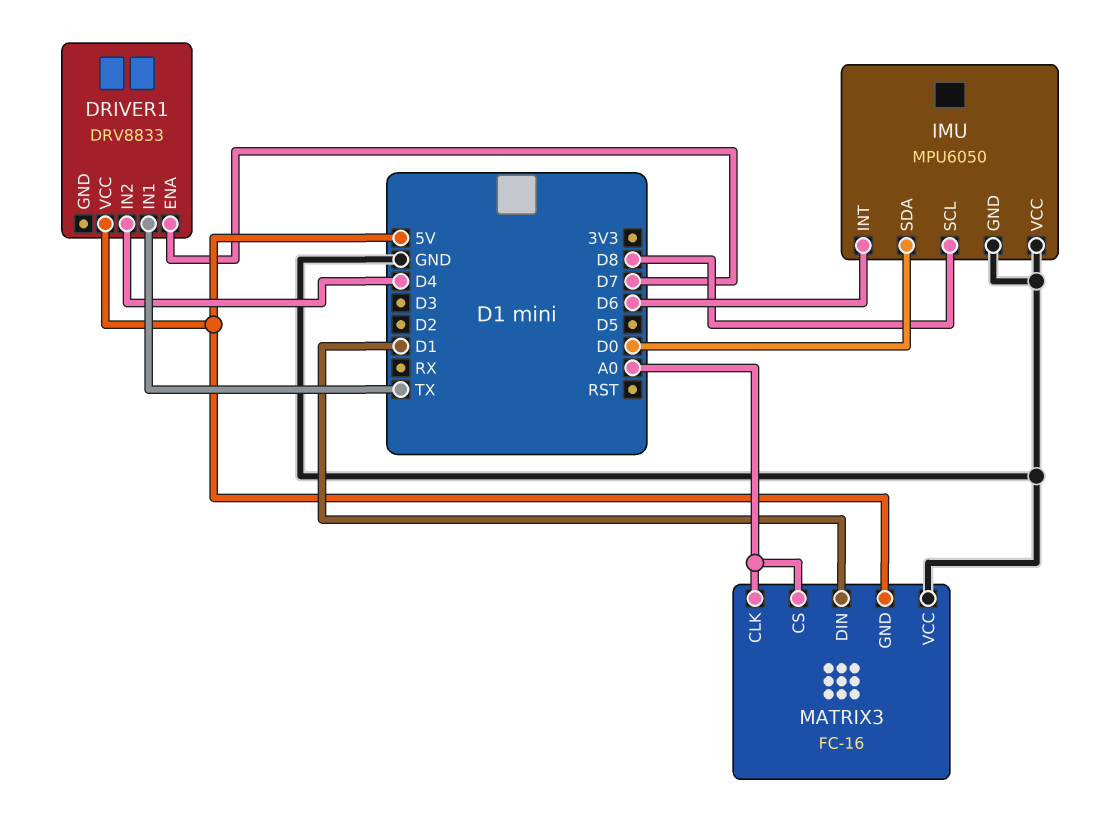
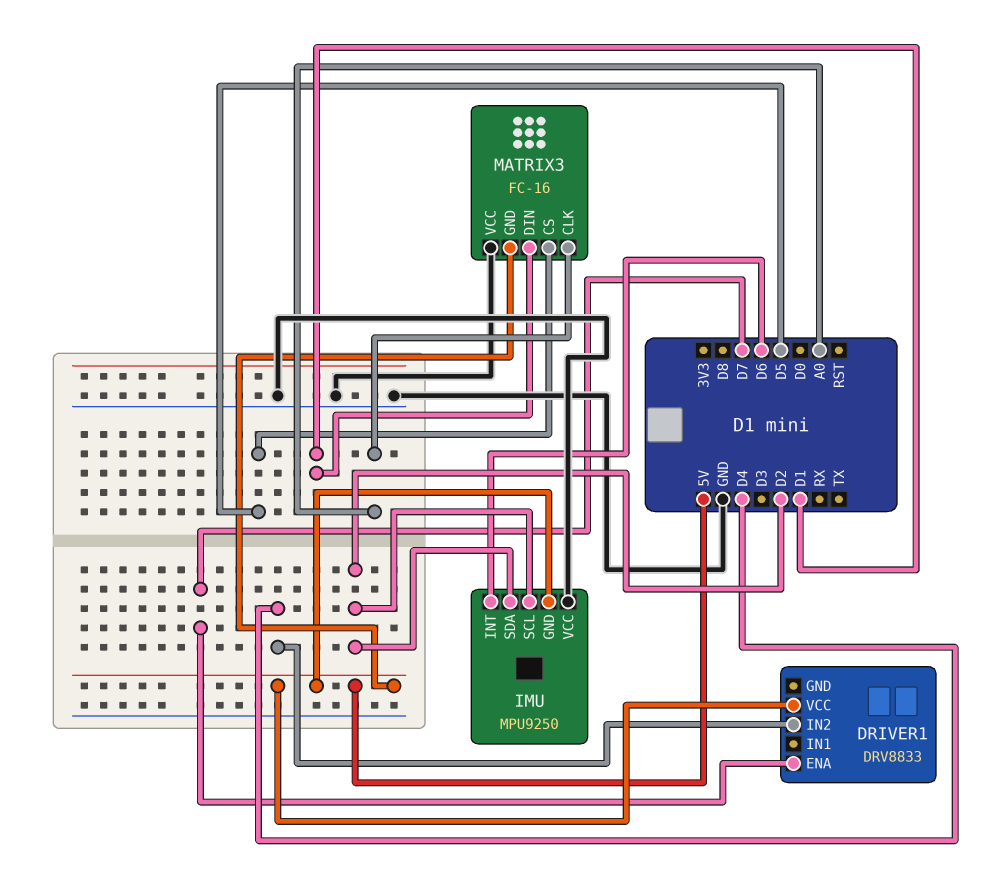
DRIVER1 pin IN1: TX -> none
IMU: MPU6050 -> MPU9250
IMU pin GND: GND -> 5V
IMU pin SCL: D8 -> D2
IMU pin SDA: D0 -> D2
MATRIX3 pin CS: A0 -> D5

